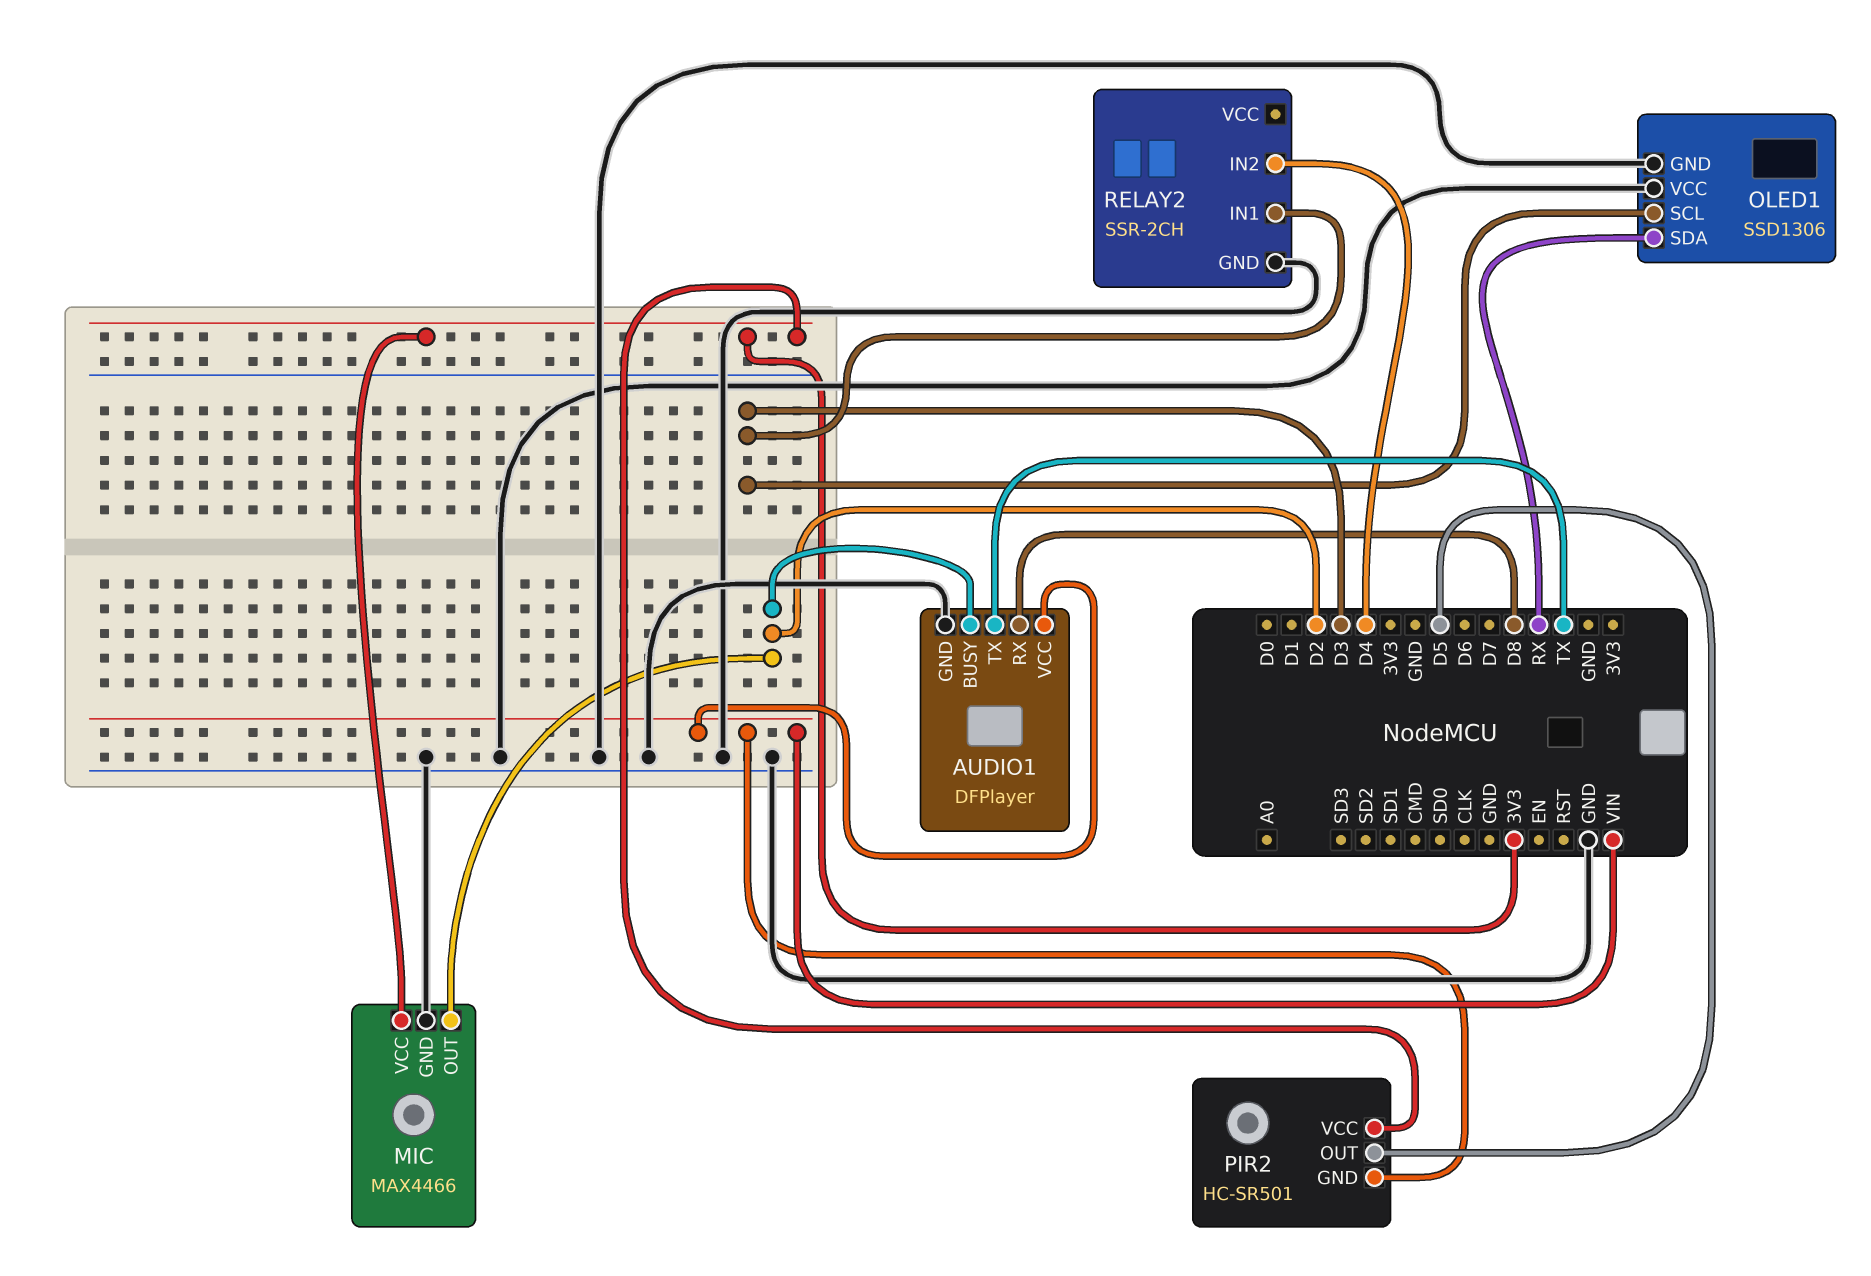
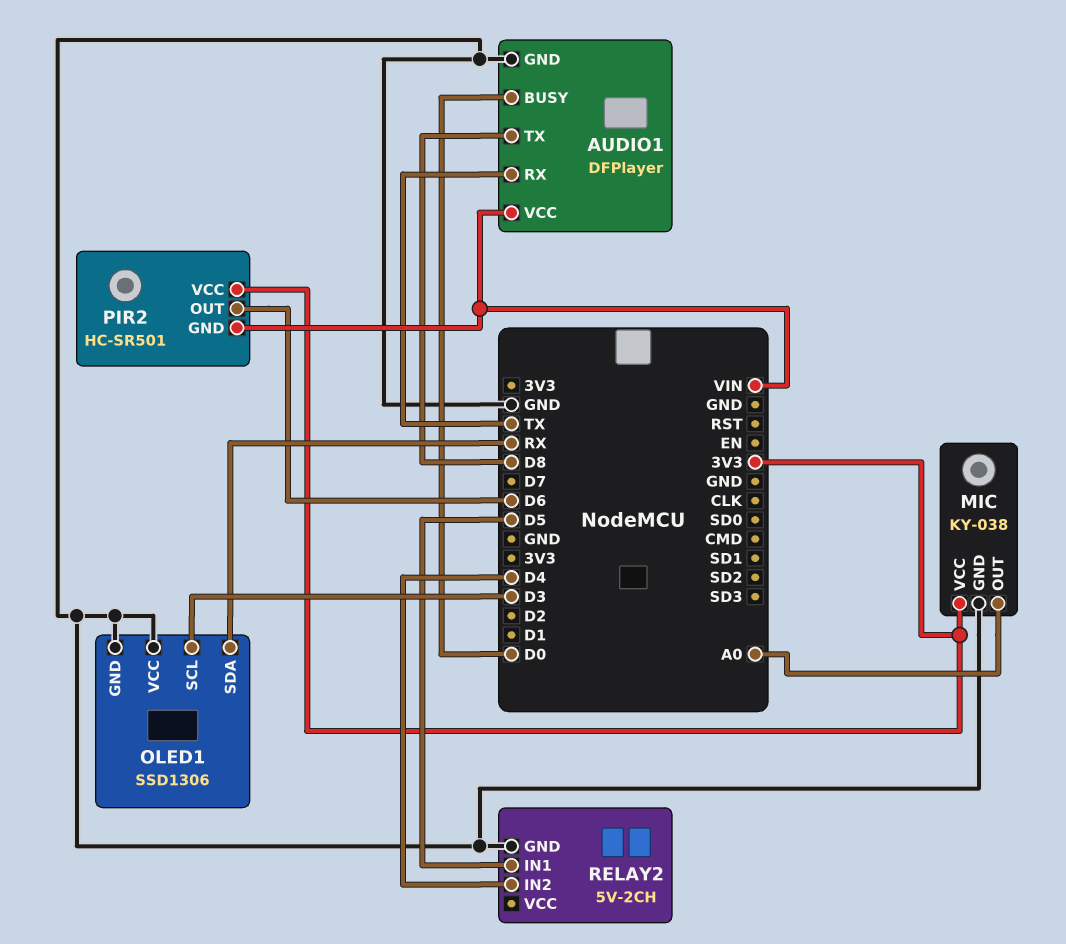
AUDIO1 pin BUSY: D2 -> D0
AUDIO1 pin RX: D8 -> TX
AUDIO1 pin TX: TX -> D8
MIC: MAX4466 -> KY-038
MIC pin OUT: D2 -> A0
PIR2 pin OUT: D5 -> D6
RELAY2: SSR-2CH -> 5V-2CH
RELAY2 pin IN1: D3 -> D5

